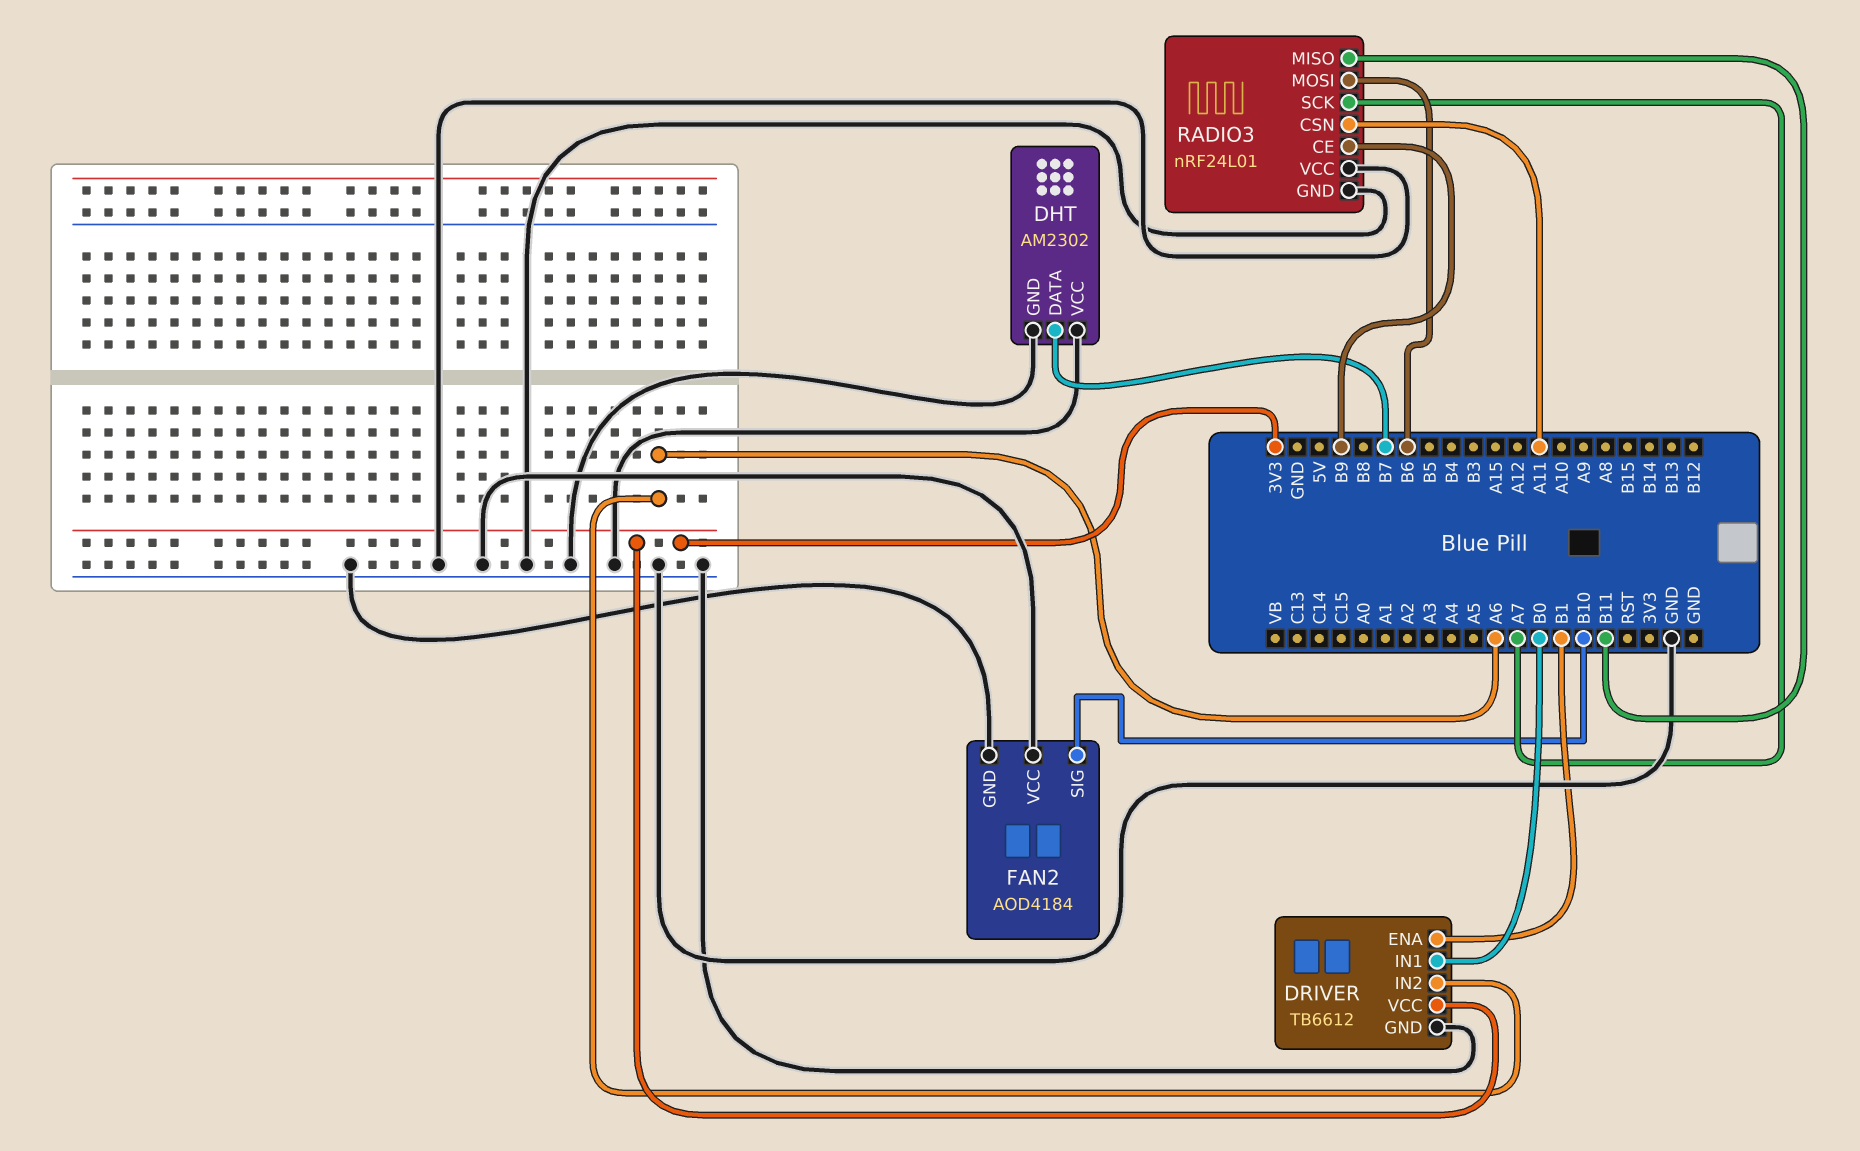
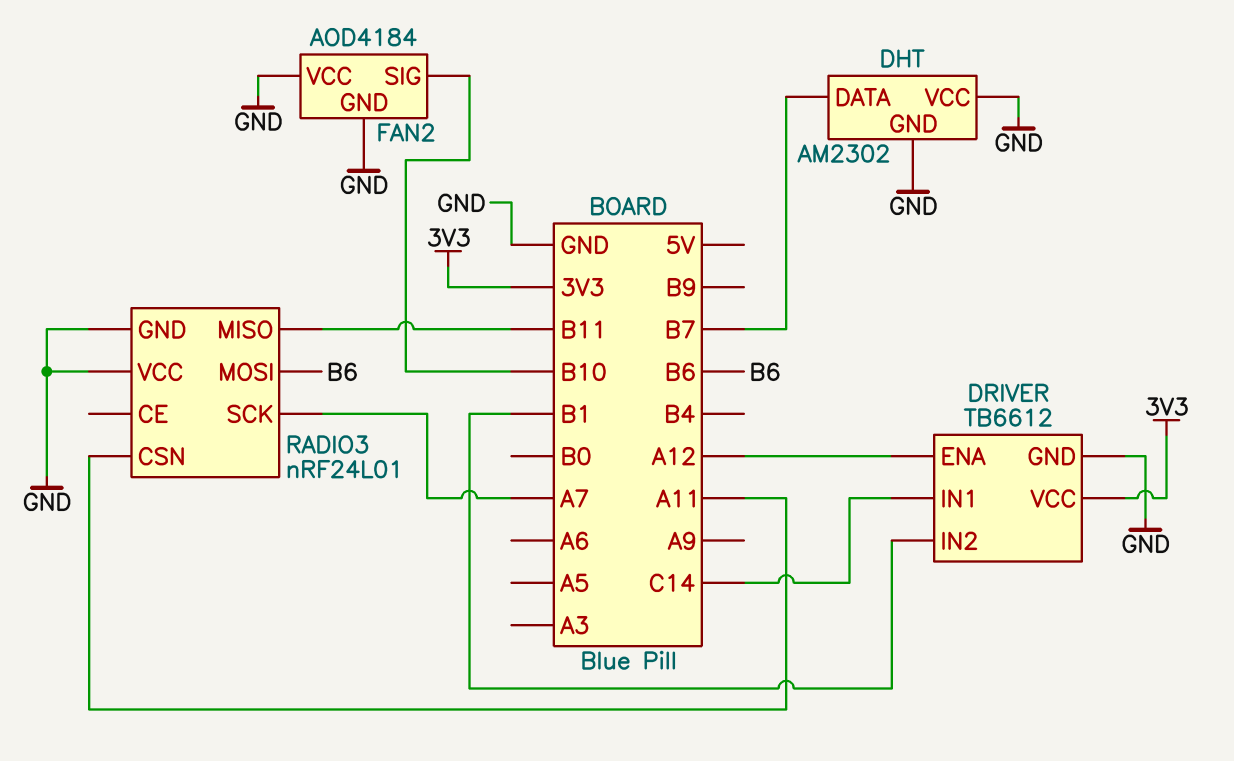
DRIVER pin ENA: B1 -> A12
DRIVER pin IN1: B0 -> C14
DRIVER pin IN2: A6 -> B1
RADIO3 pin CE: B9 -> none

